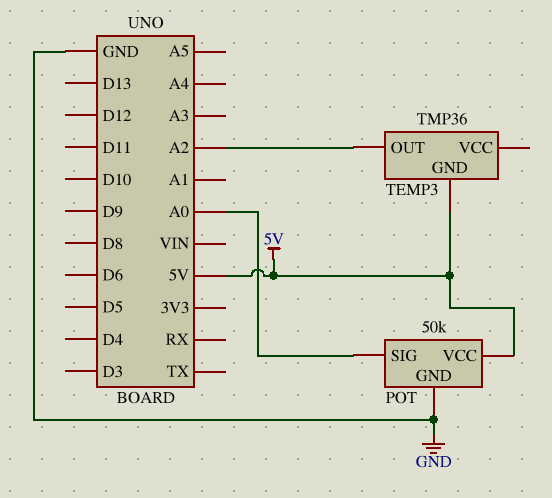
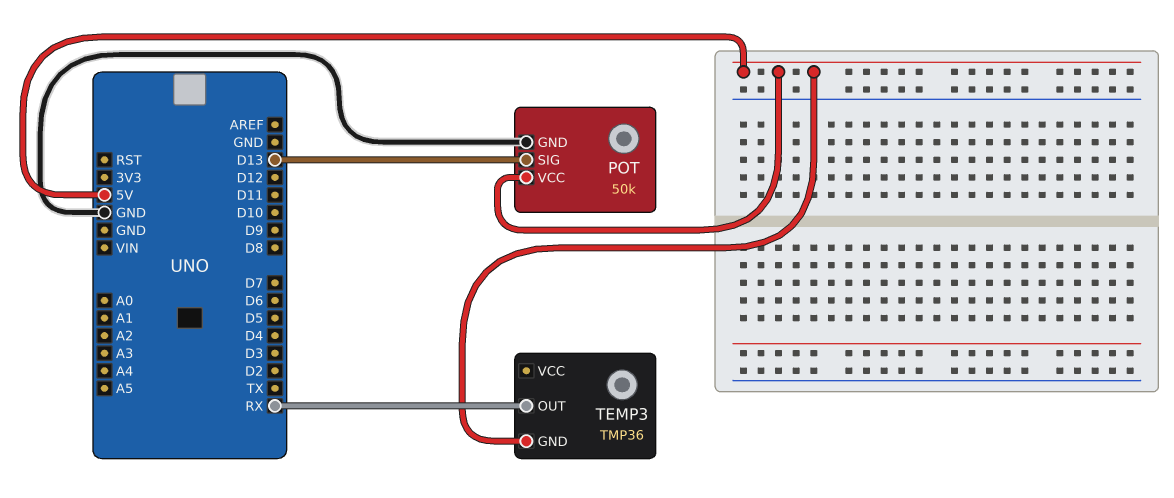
POT pin SIG: A0 -> D13
TEMP3 pin OUT: A2 -> RX

